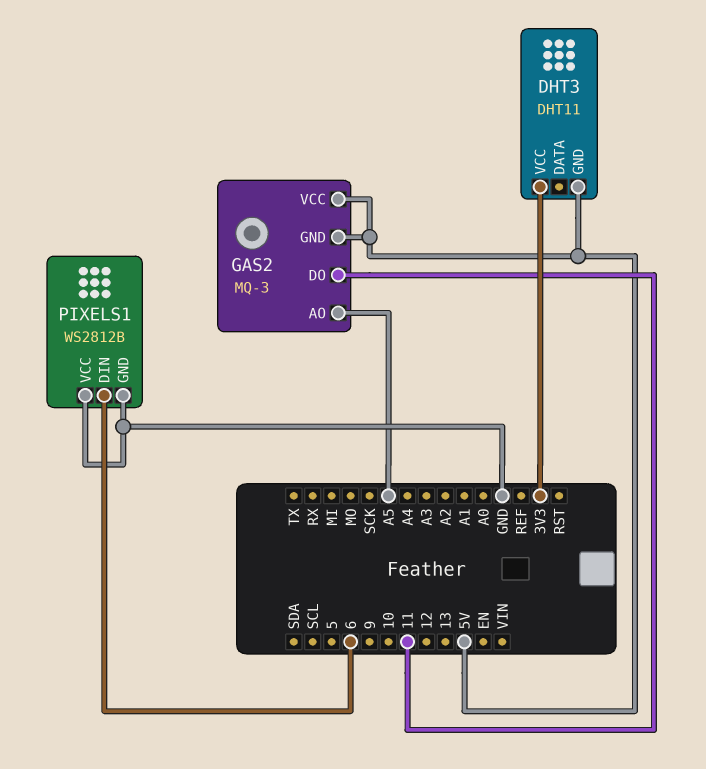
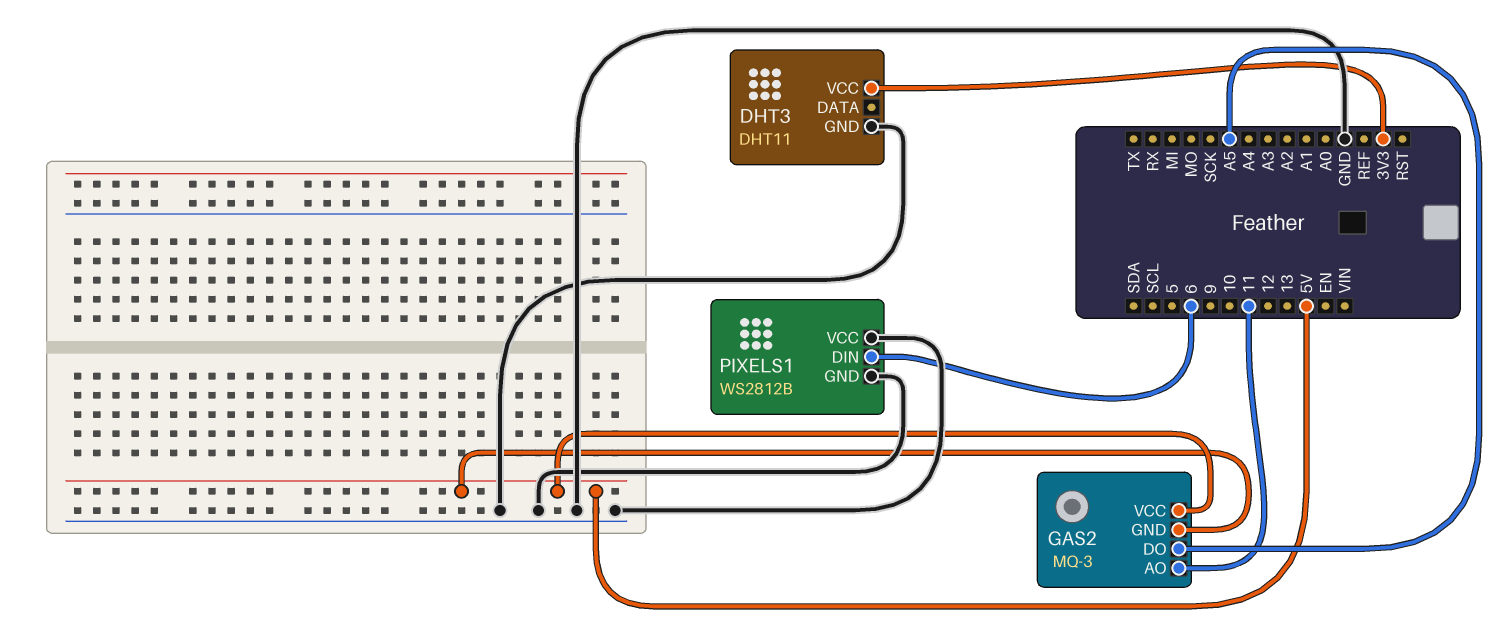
DHT3 pin GND: 5V -> GND
GAS2 pin AO: A5 -> 11
GAS2 pin DO: 11 -> A5

